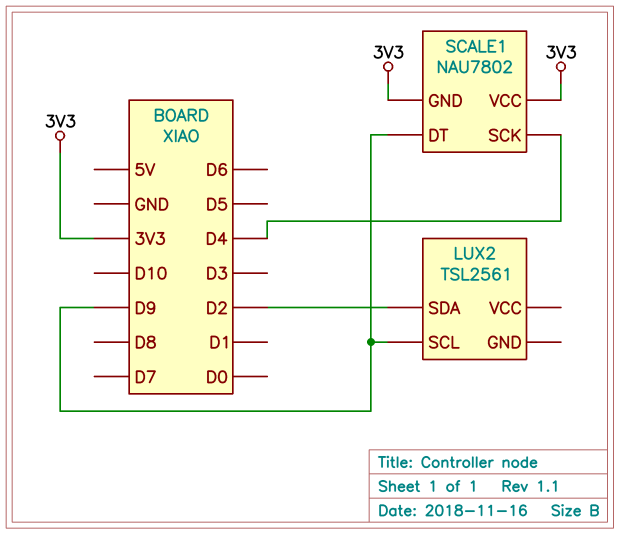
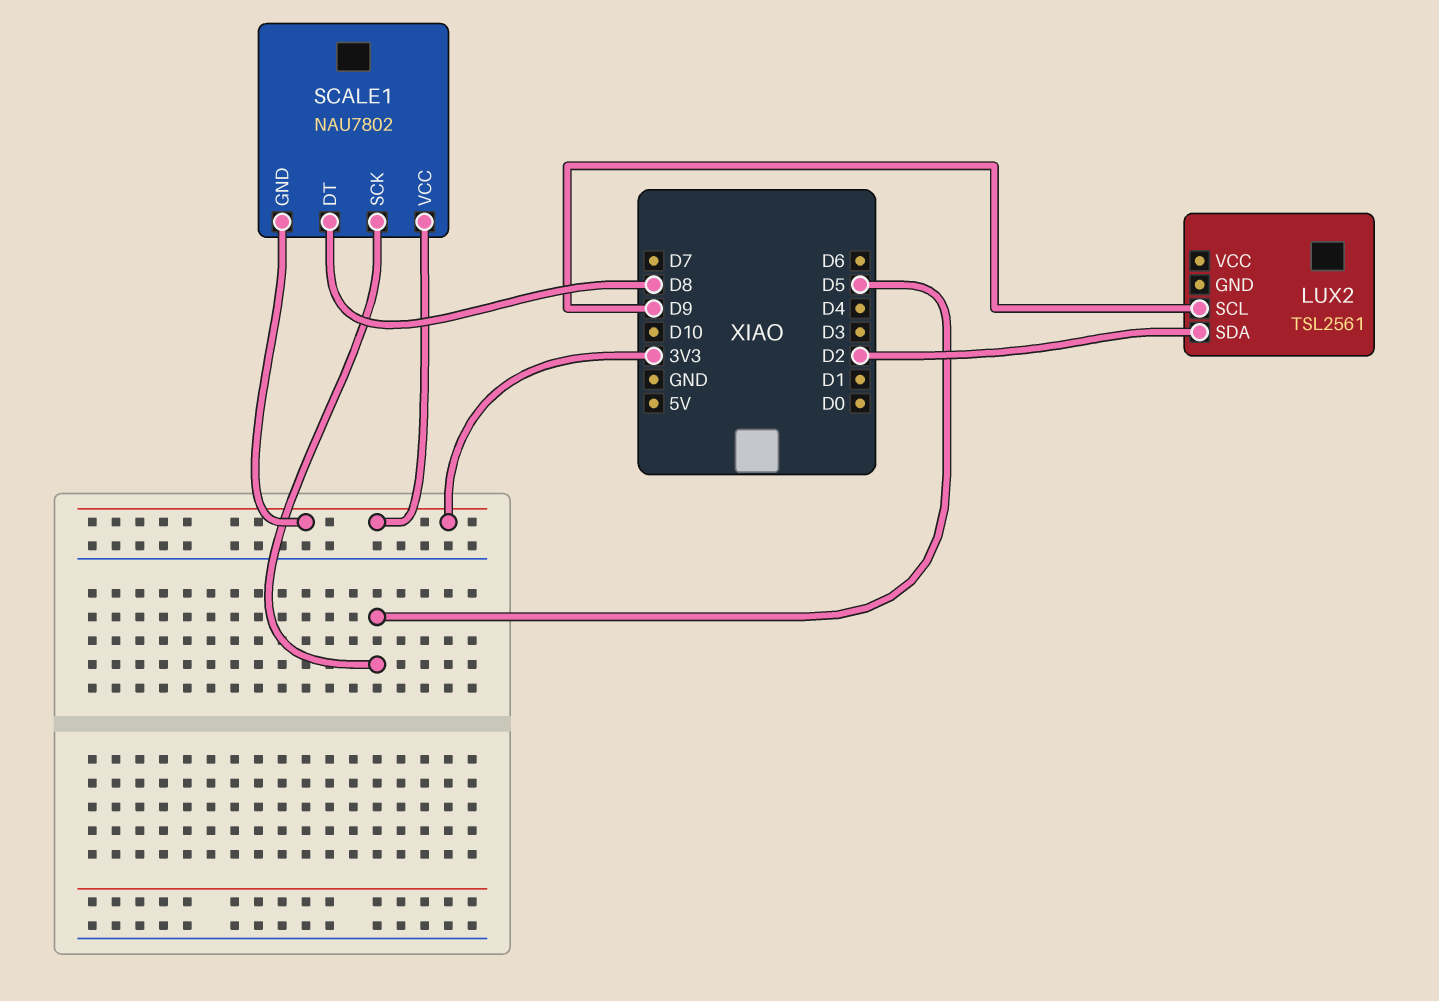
SCALE1 pin DT: D9 -> D8
SCALE1 pin SCK: D4 -> D5

